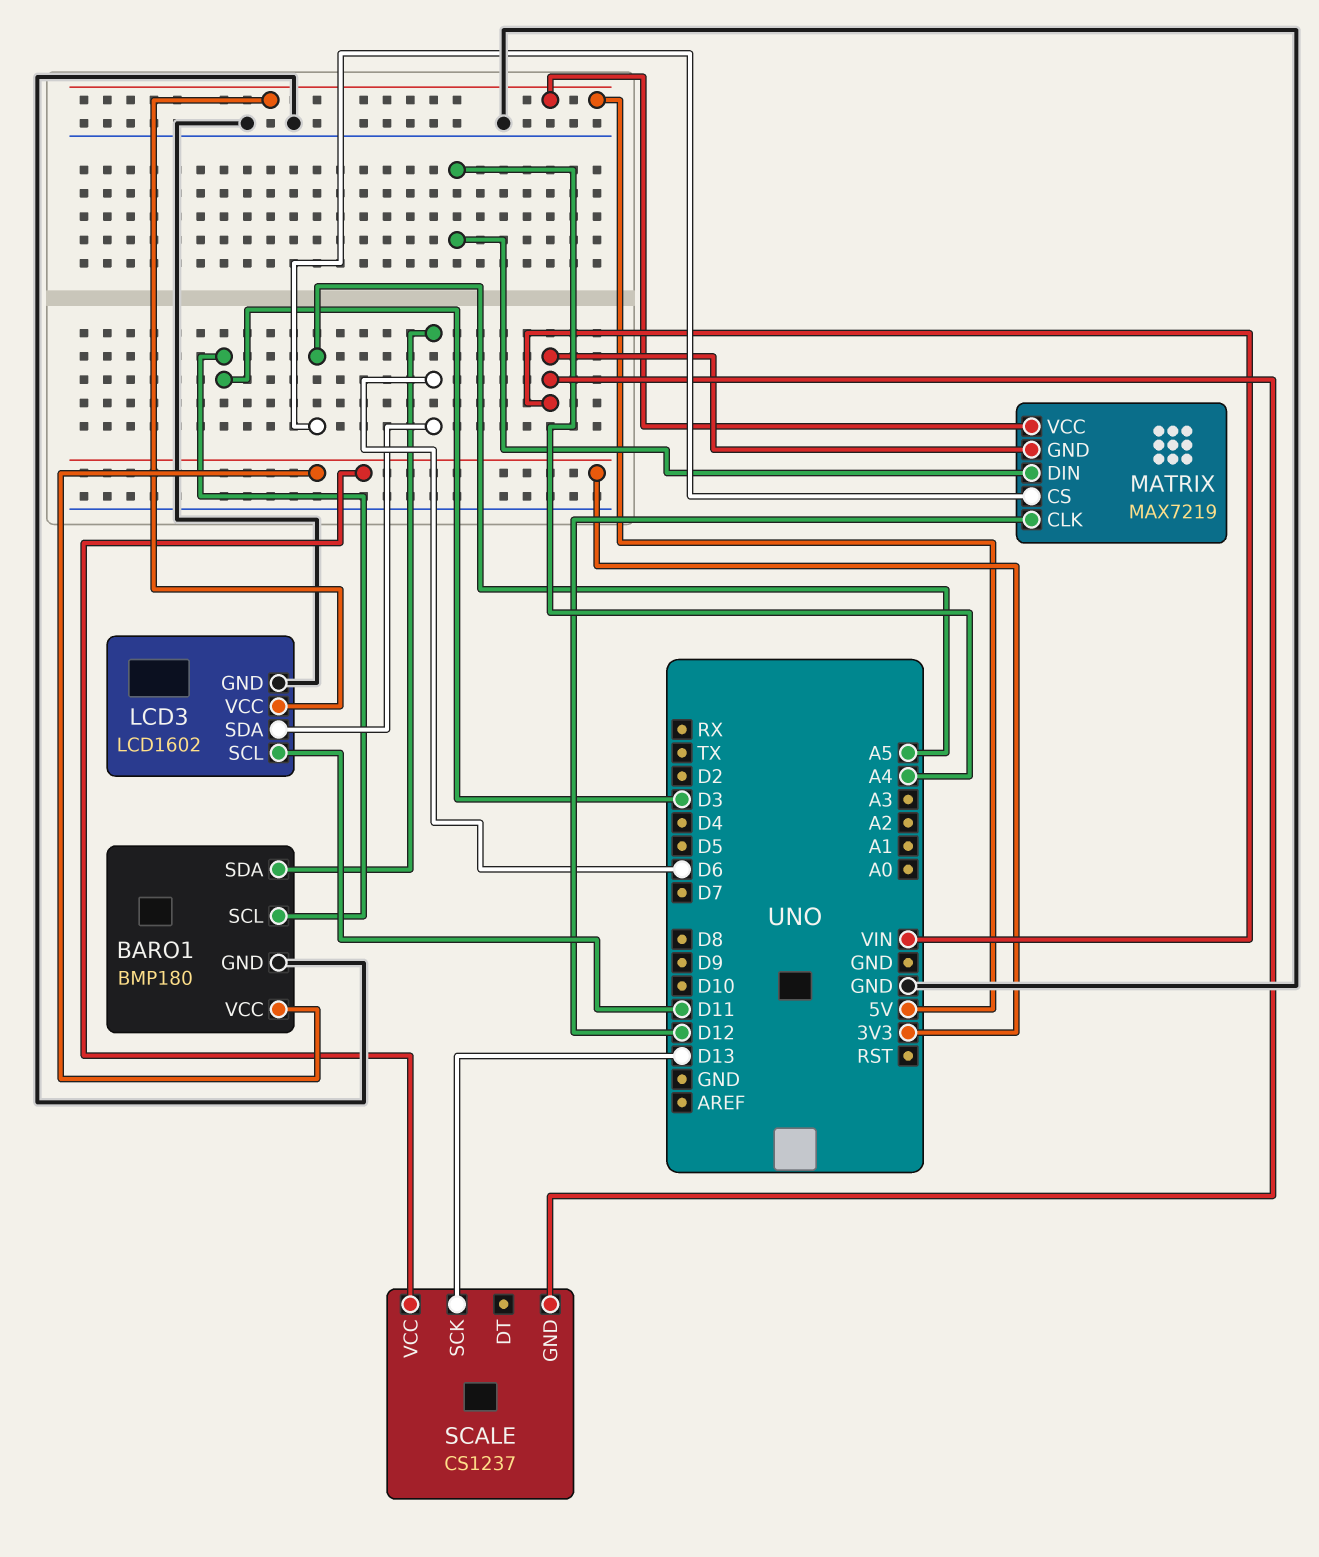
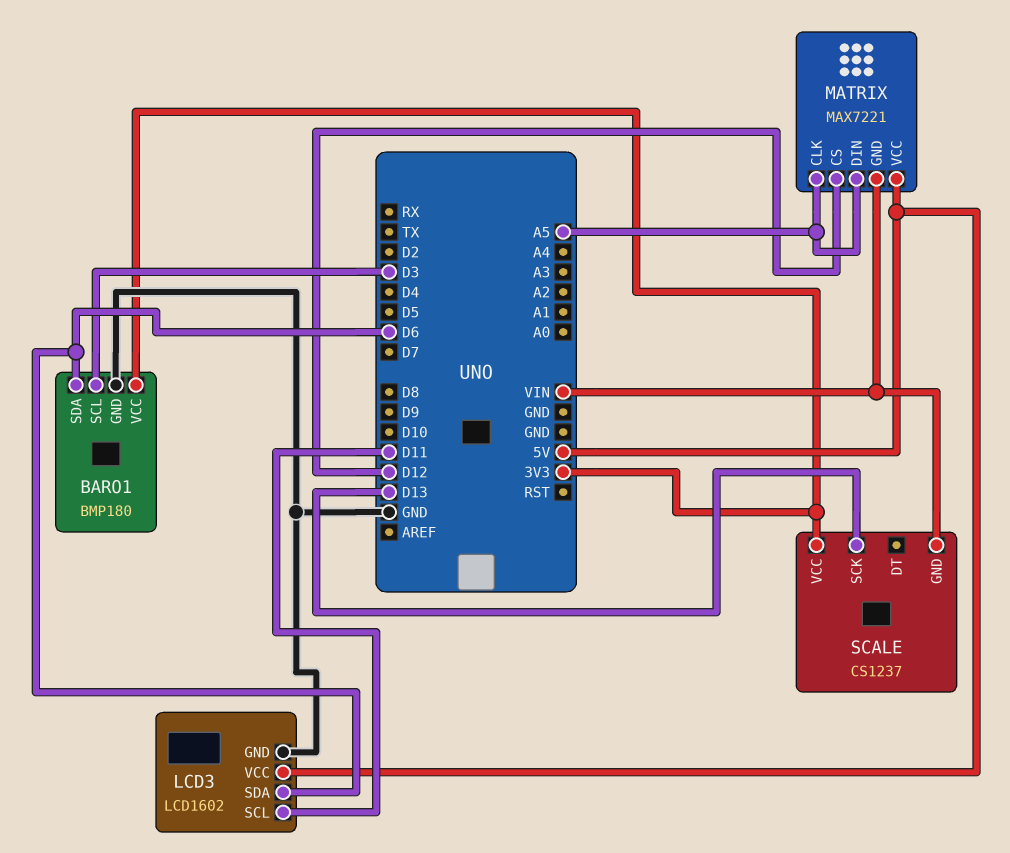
MATRIX: MAX7219 -> MAX7221
MATRIX pin CLK: D12 -> A5
MATRIX pin CS: A5 -> D12
MATRIX pin DIN: A4 -> A5

